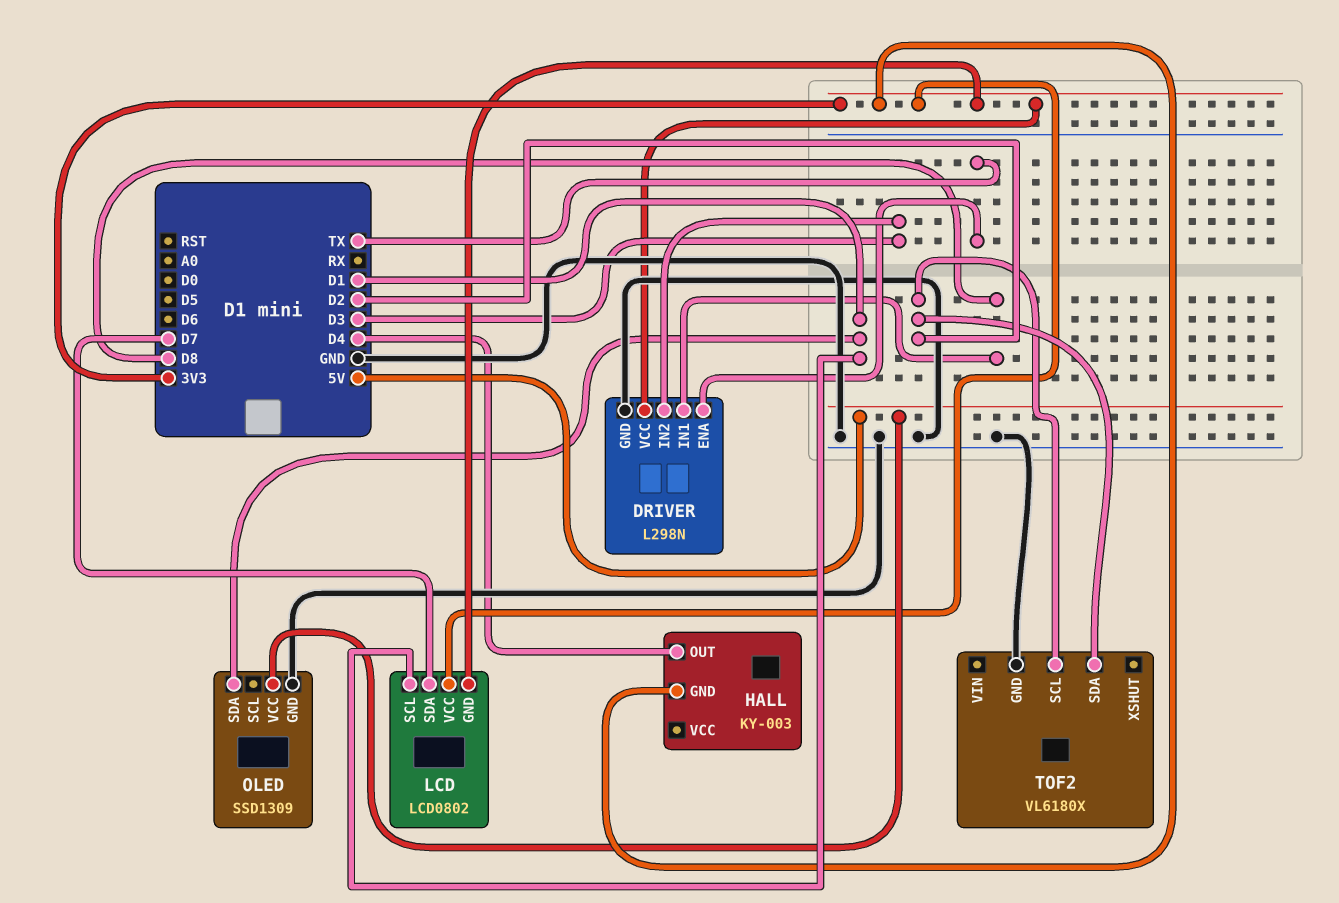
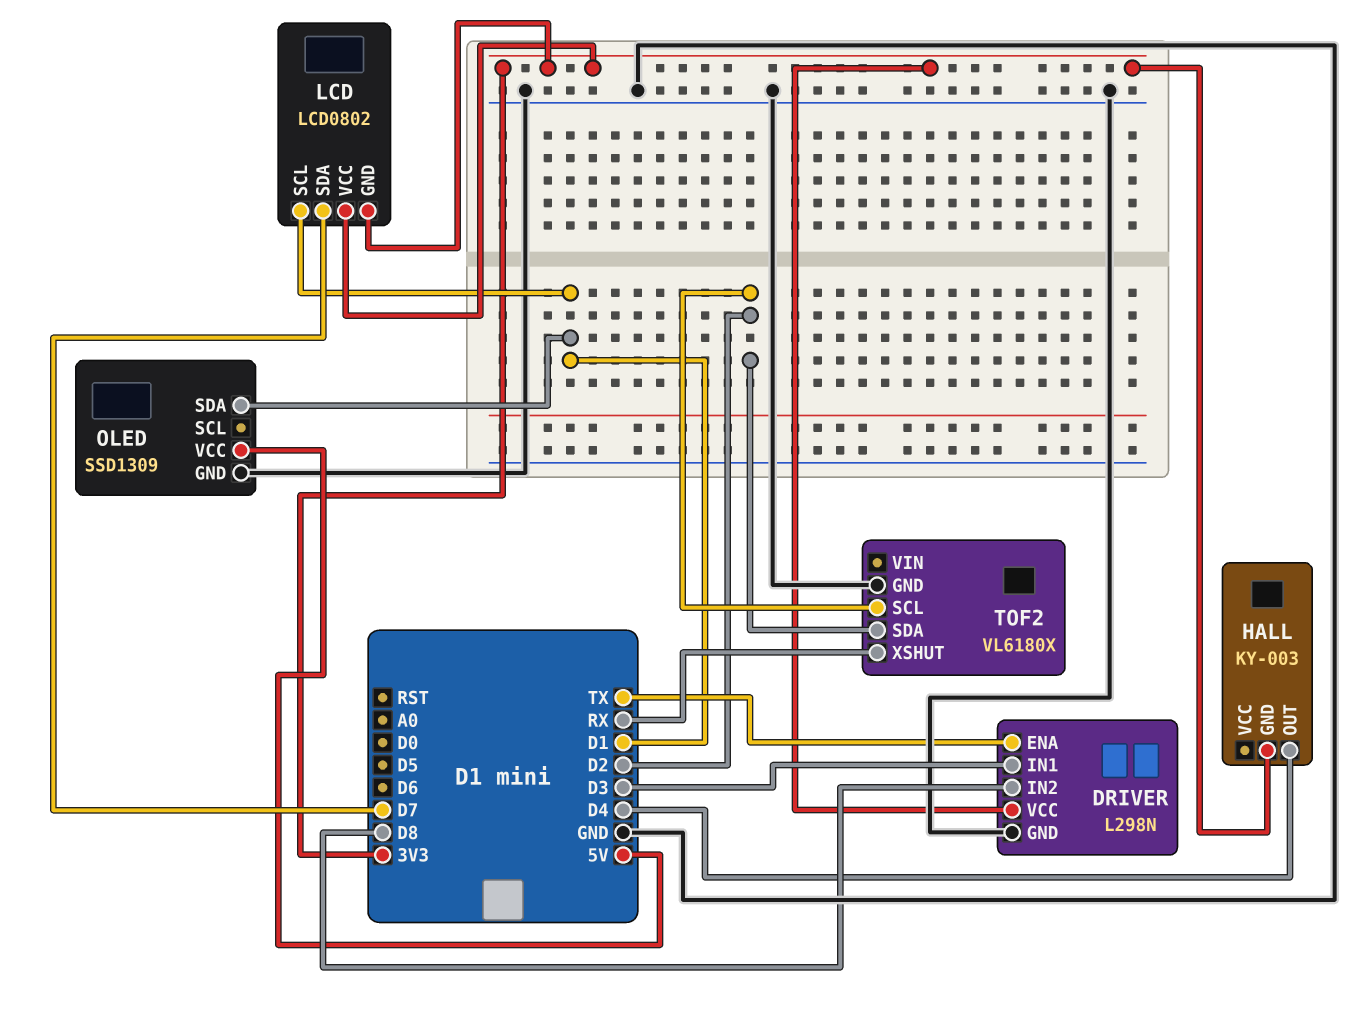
DRIVER pin IN1: D8 -> D3
DRIVER pin IN2: D3 -> D8
TOF2 pin XSHUT: none -> RX

